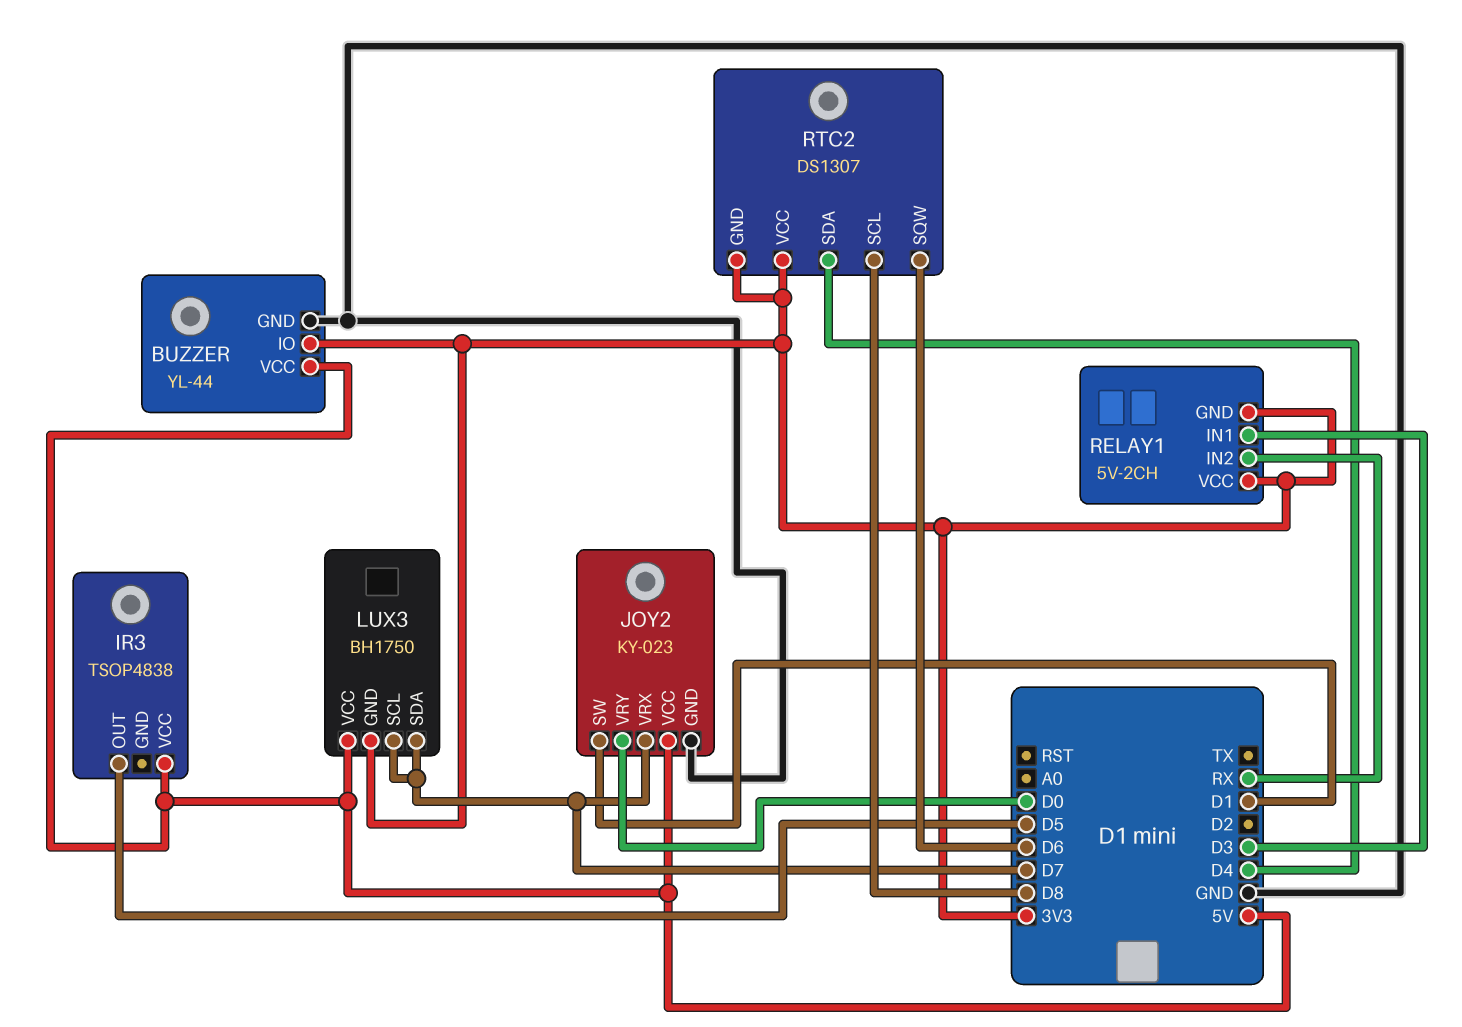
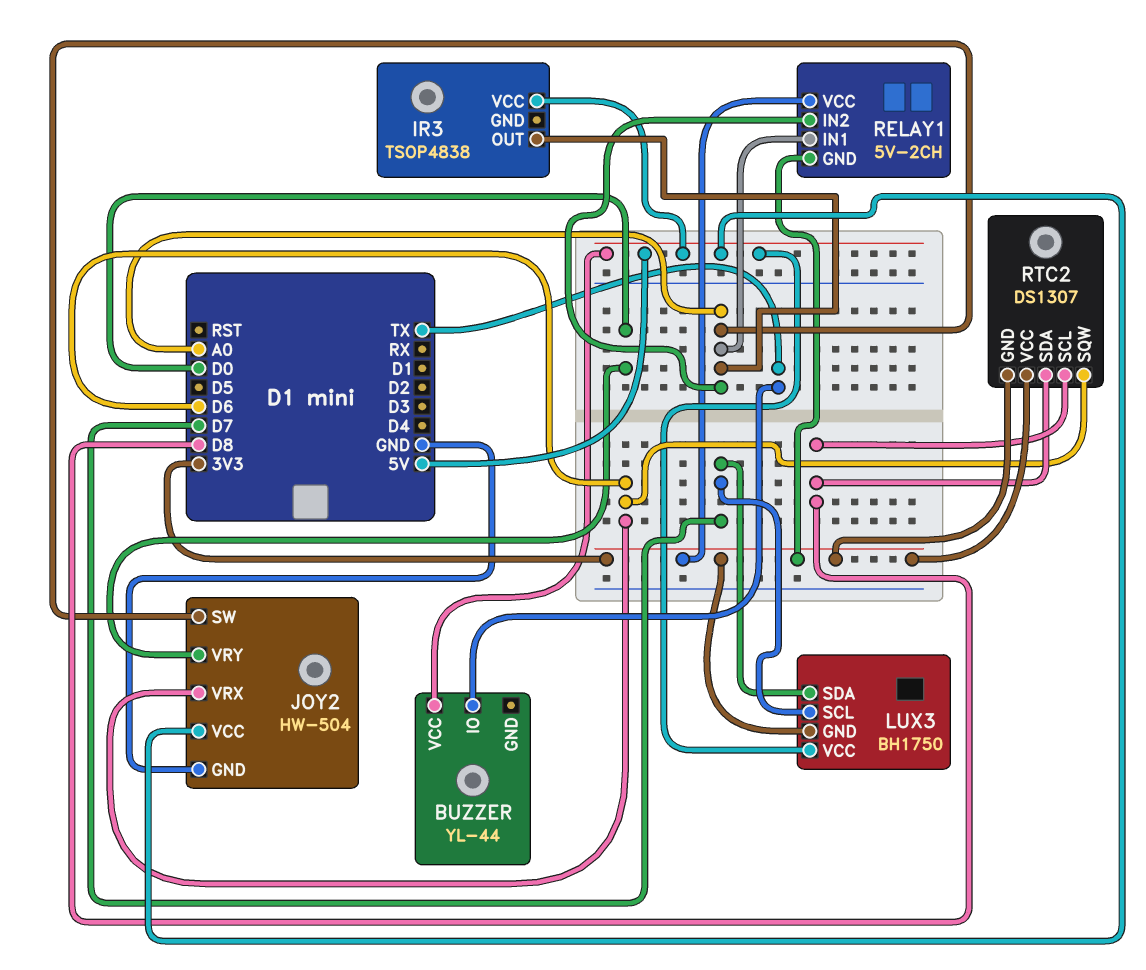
BUZZER pin GND: GND -> none
BUZZER pin IO: 3V3 -> TX
IR3 pin OUT: D5 -> A0
JOY2: KY-023 -> HW-504
JOY2 pin SW: D1 -> A0
JOY2 pin VRX: D7 -> D6
RELAY1 pin IN1: D3 -> A0
RELAY1 pin IN2: RX -> A0
RTC2 pin SDA: D4 -> D8

